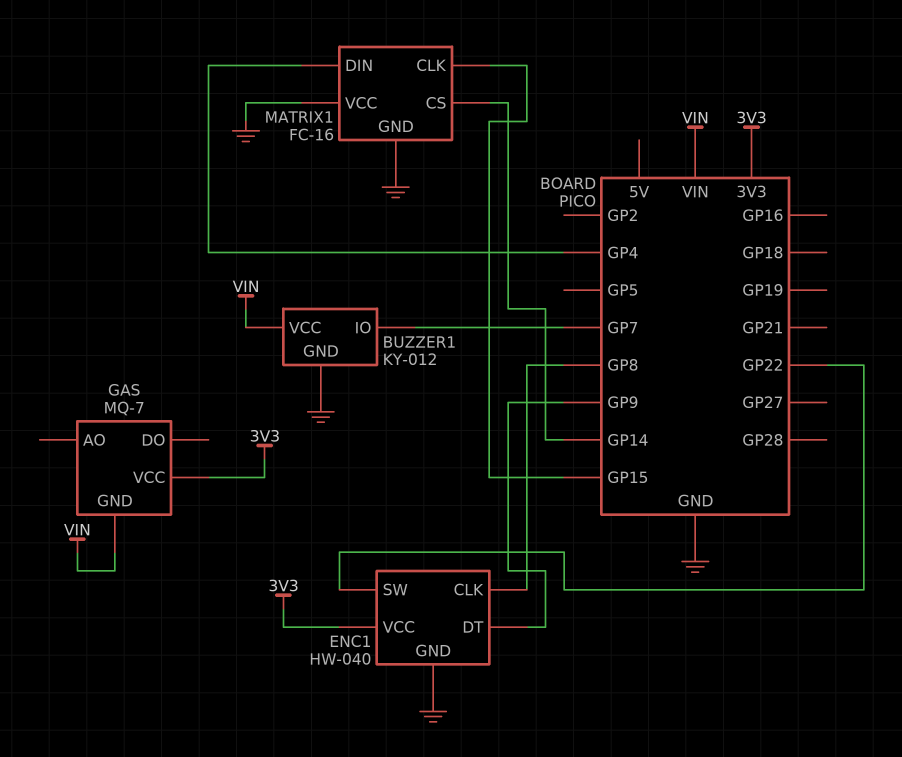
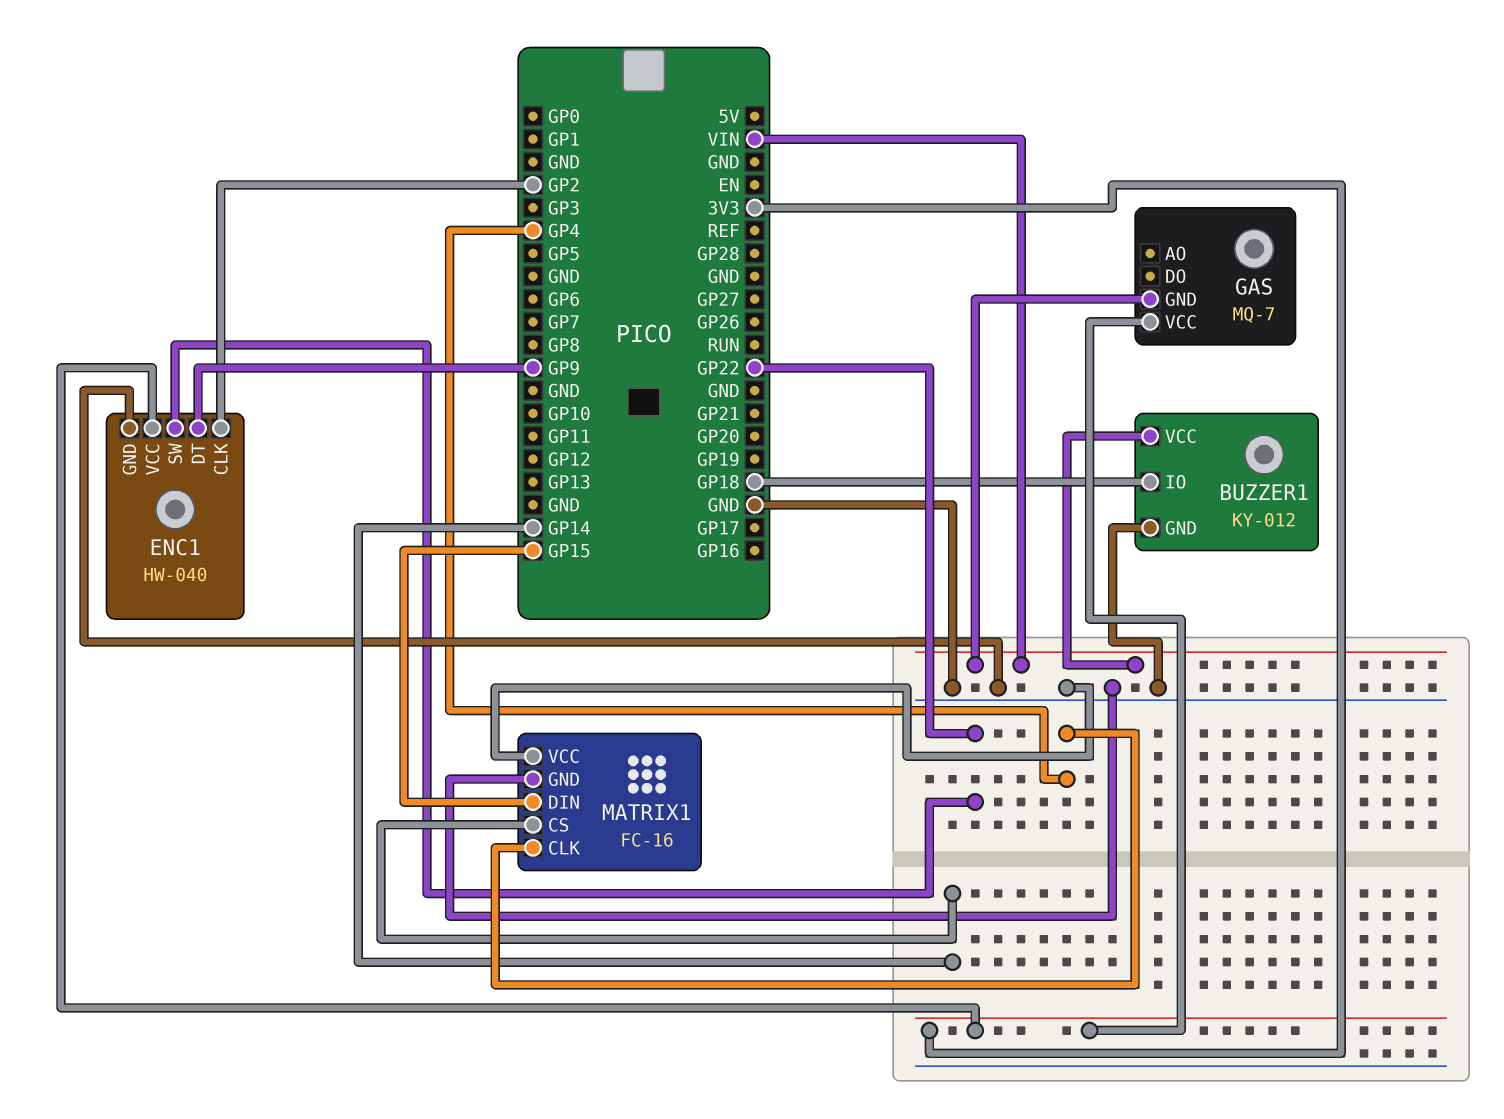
BUZZER1 pin IO: GP7 -> GP18
ENC1 pin CLK: GP8 -> GP2
MATRIX1 pin CLK: GP15 -> GP4
MATRIX1 pin DIN: GP4 -> GP15

